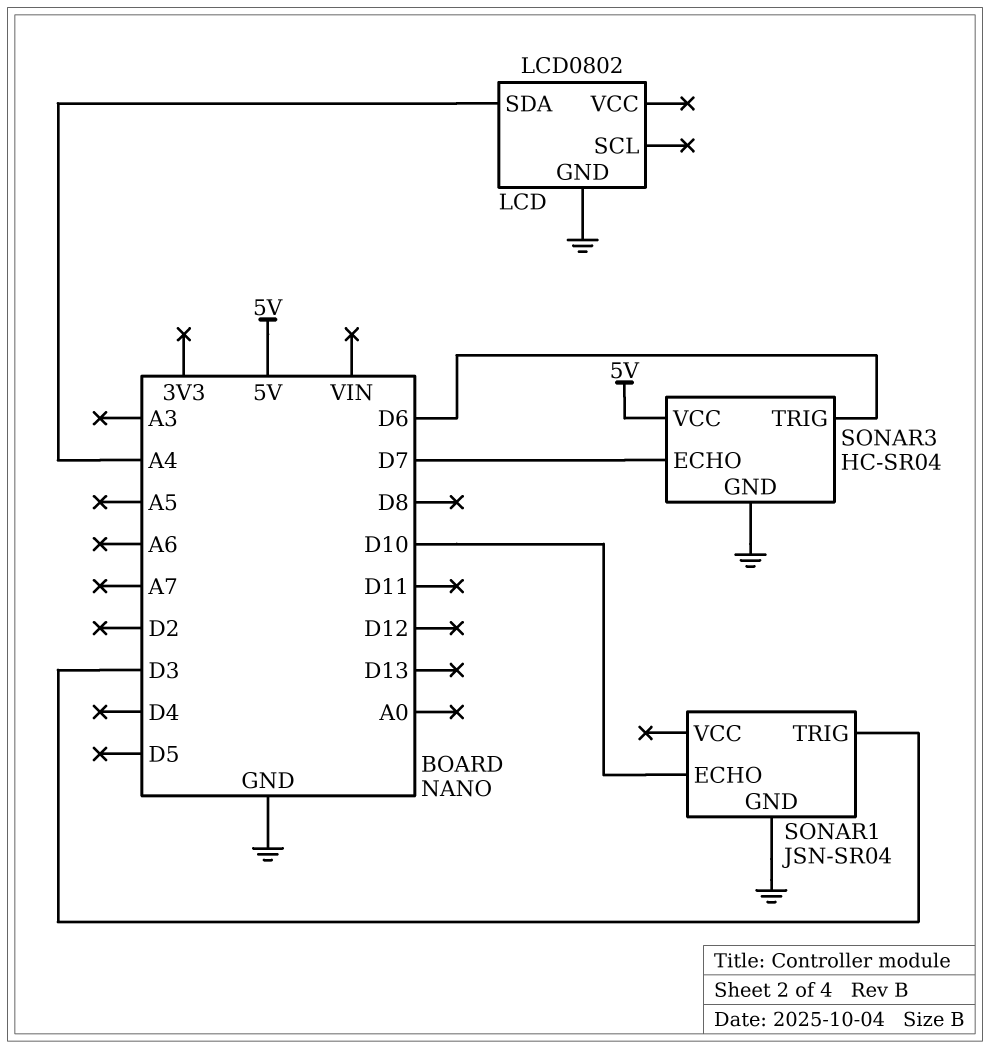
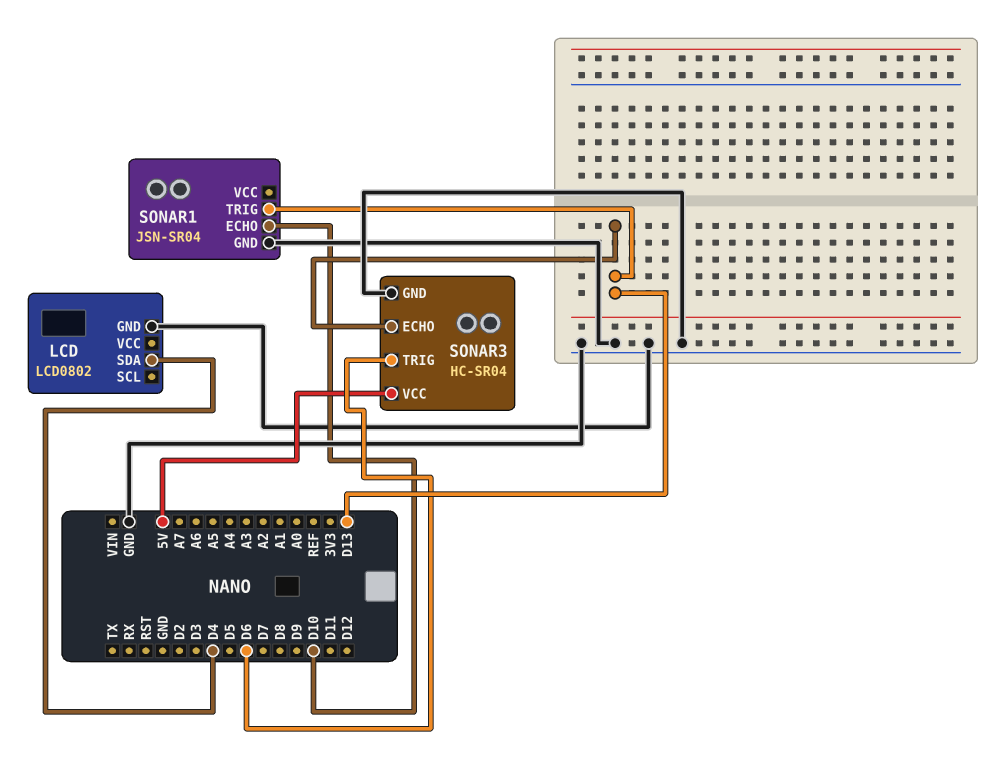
LCD pin SDA: A4 -> D4
SONAR1 pin TRIG: D3 -> D13
SONAR3 pin ECHO: D7 -> D13

